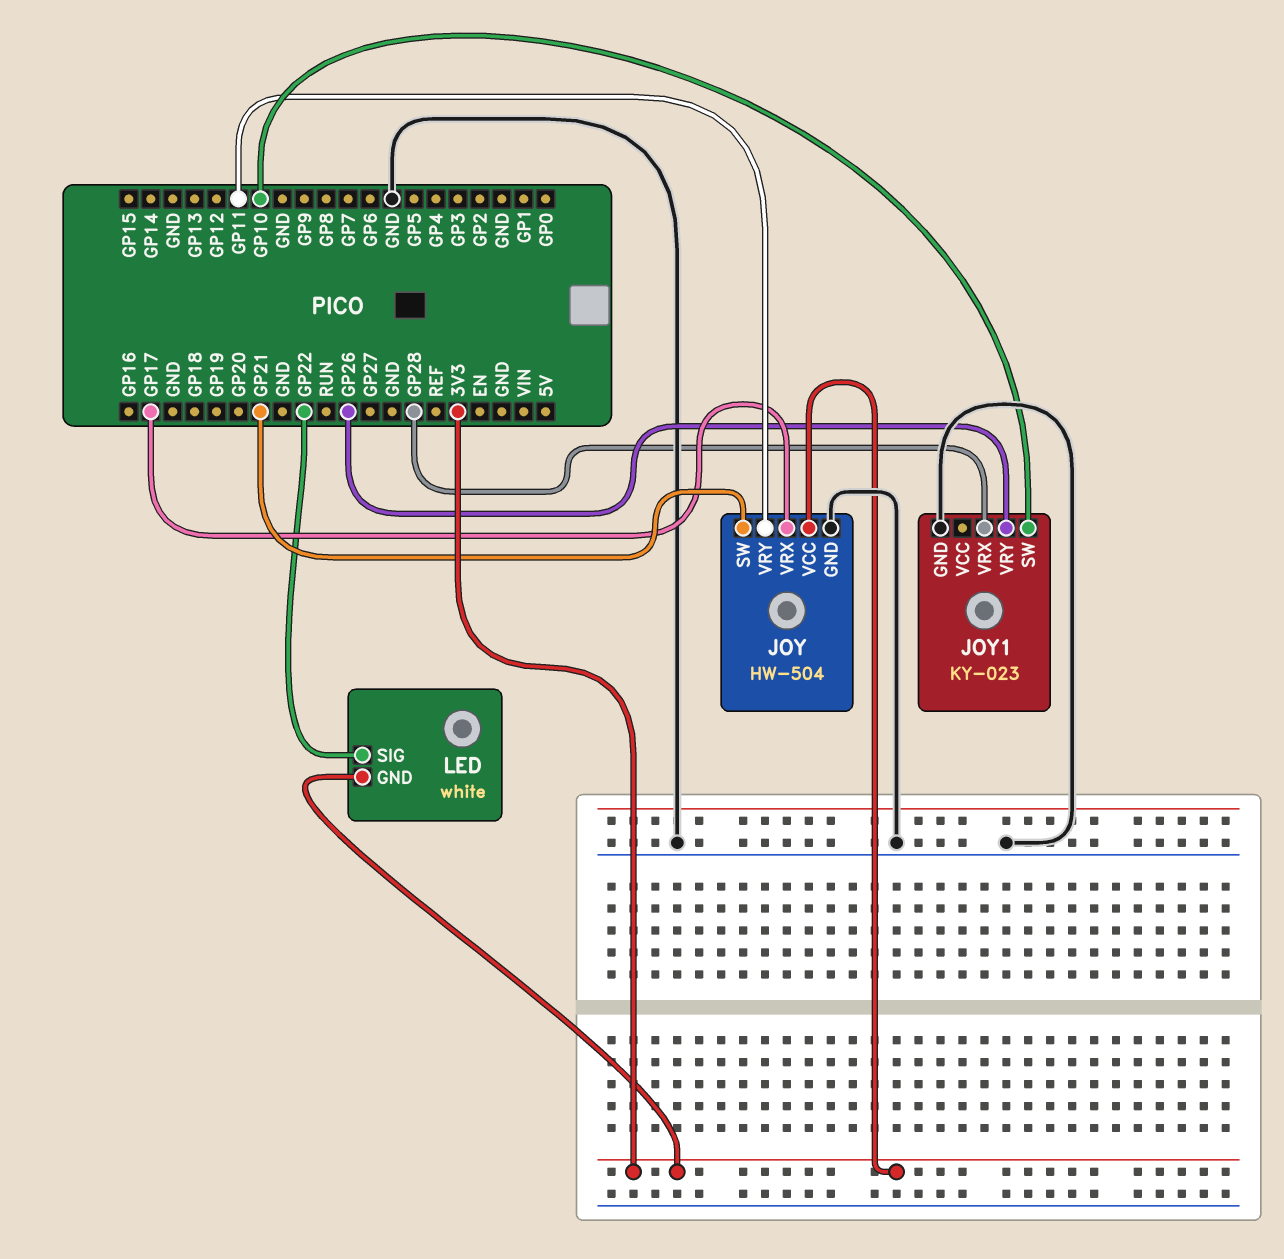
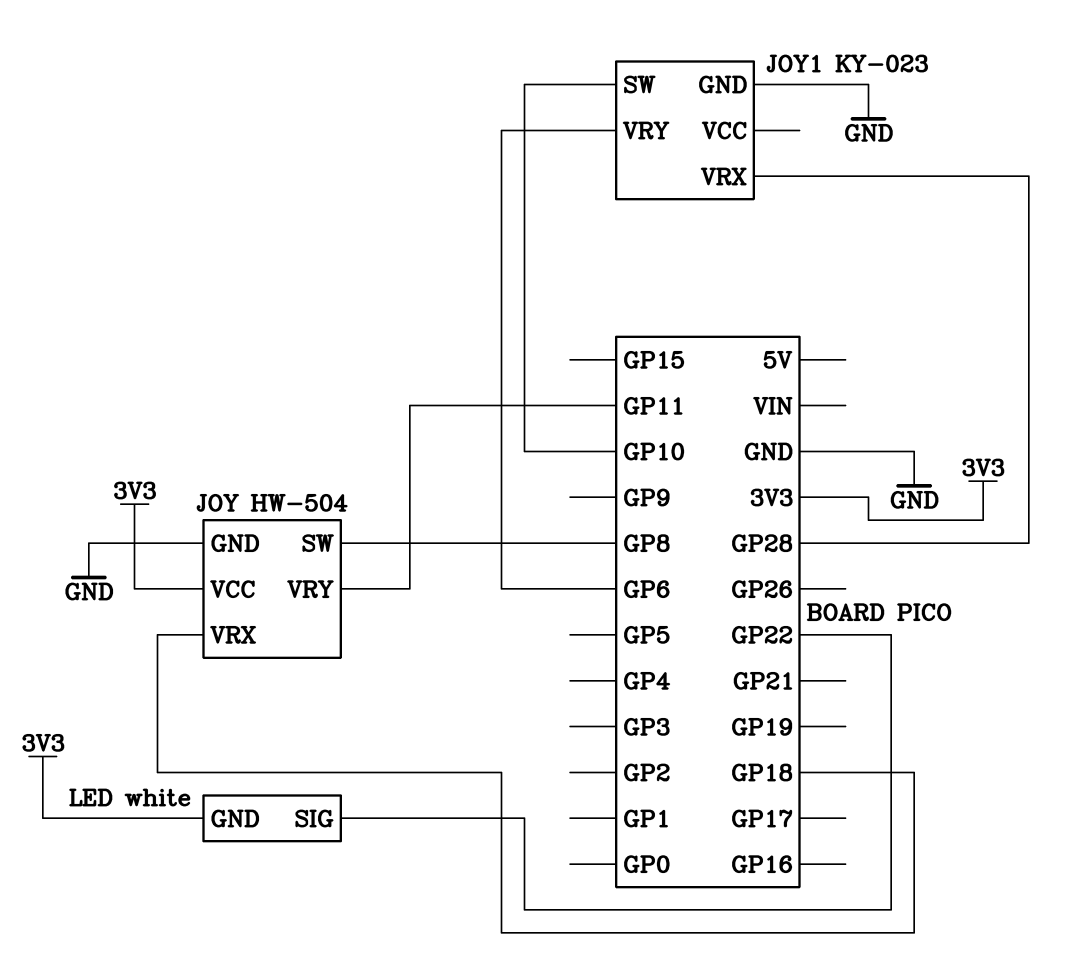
JOY pin SW: GP21 -> GP8
JOY pin VRX: GP17 -> GP18
JOY1 pin VRY: GP26 -> GP6

